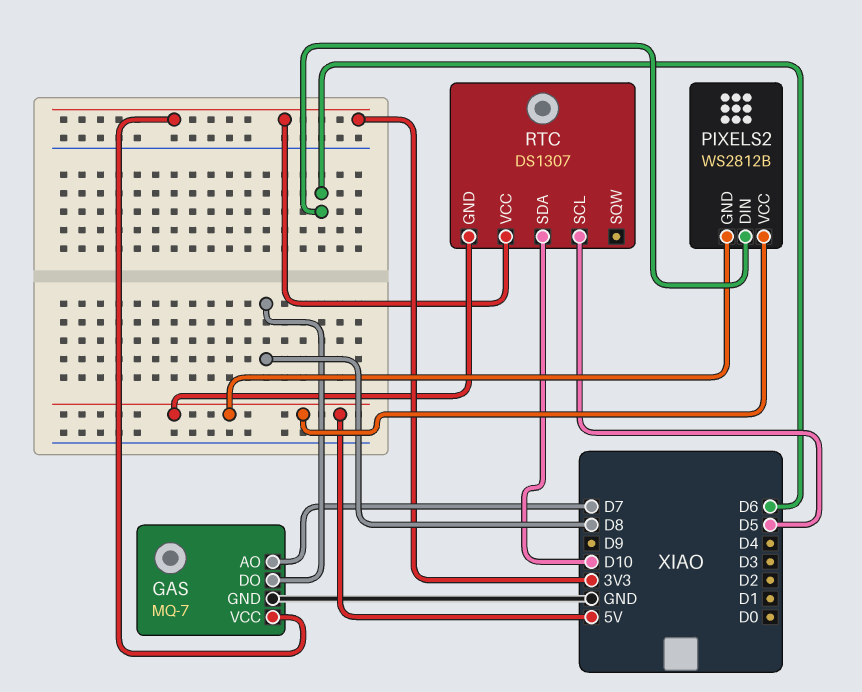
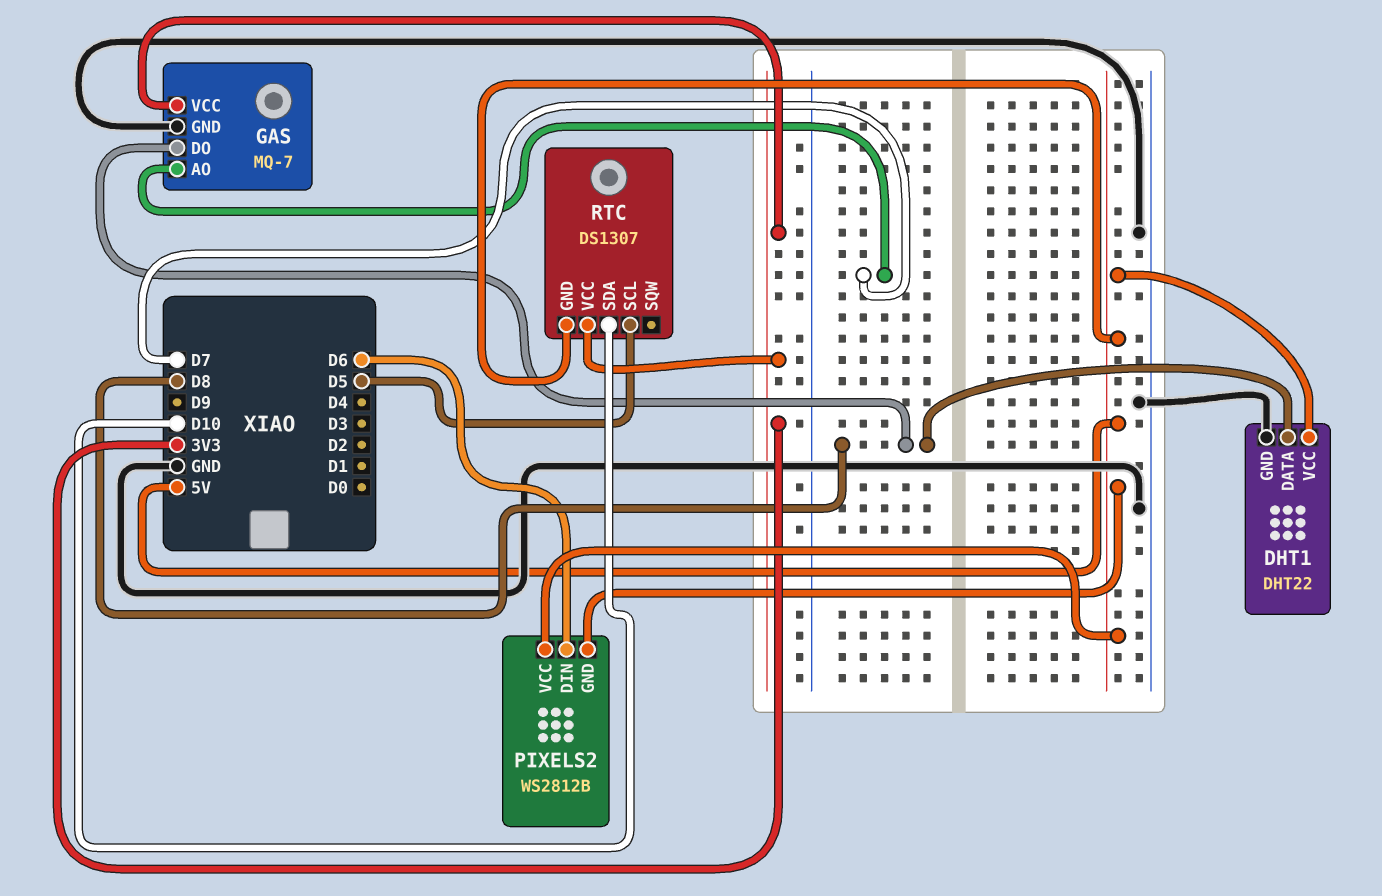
DHT1: none -> DHT22
DHT1 pin DATA: none -> D8
DHT1 pin GND: none -> GND
DHT1 pin VCC: none -> 5V

